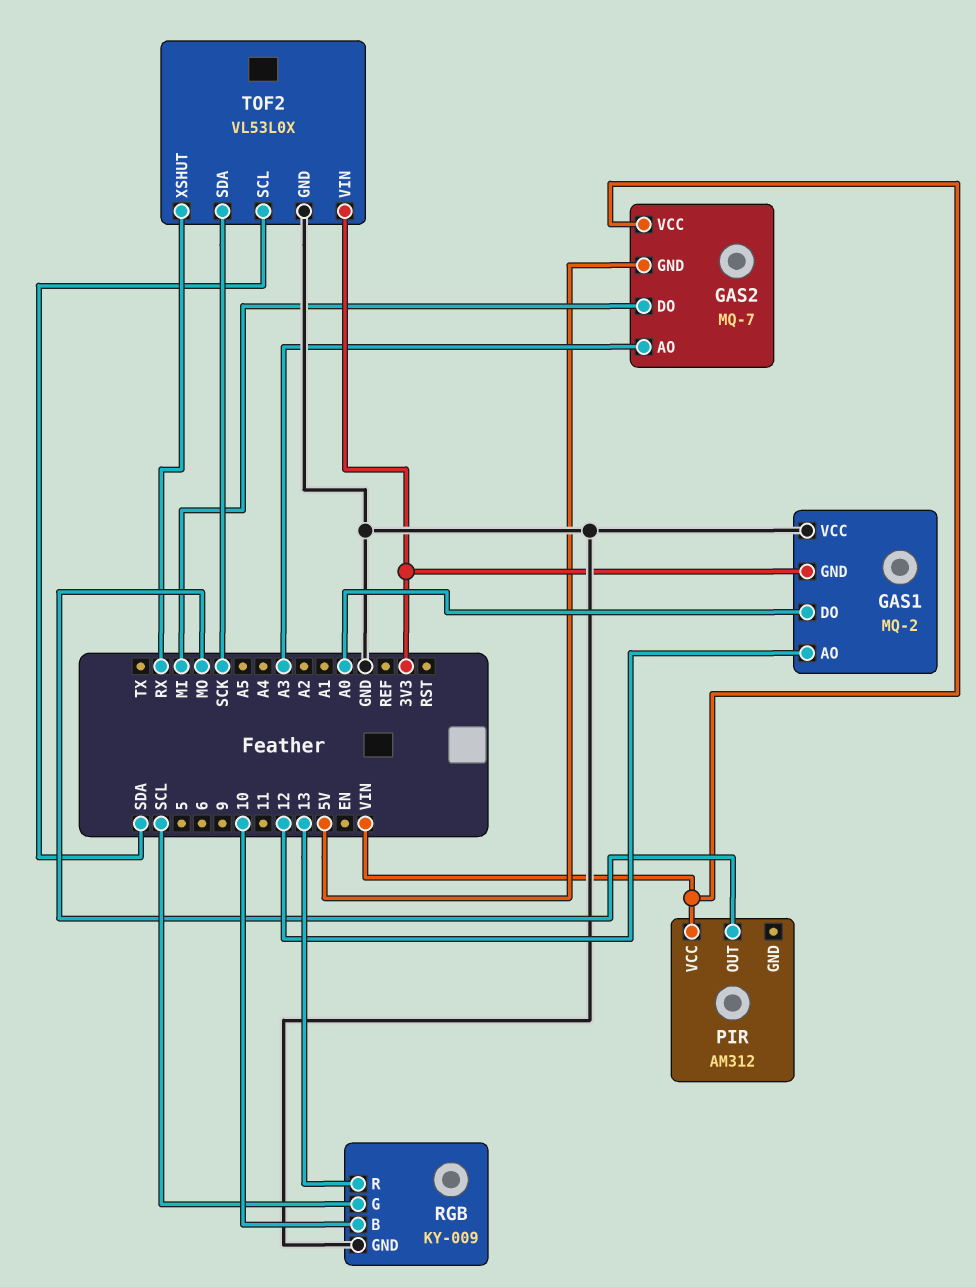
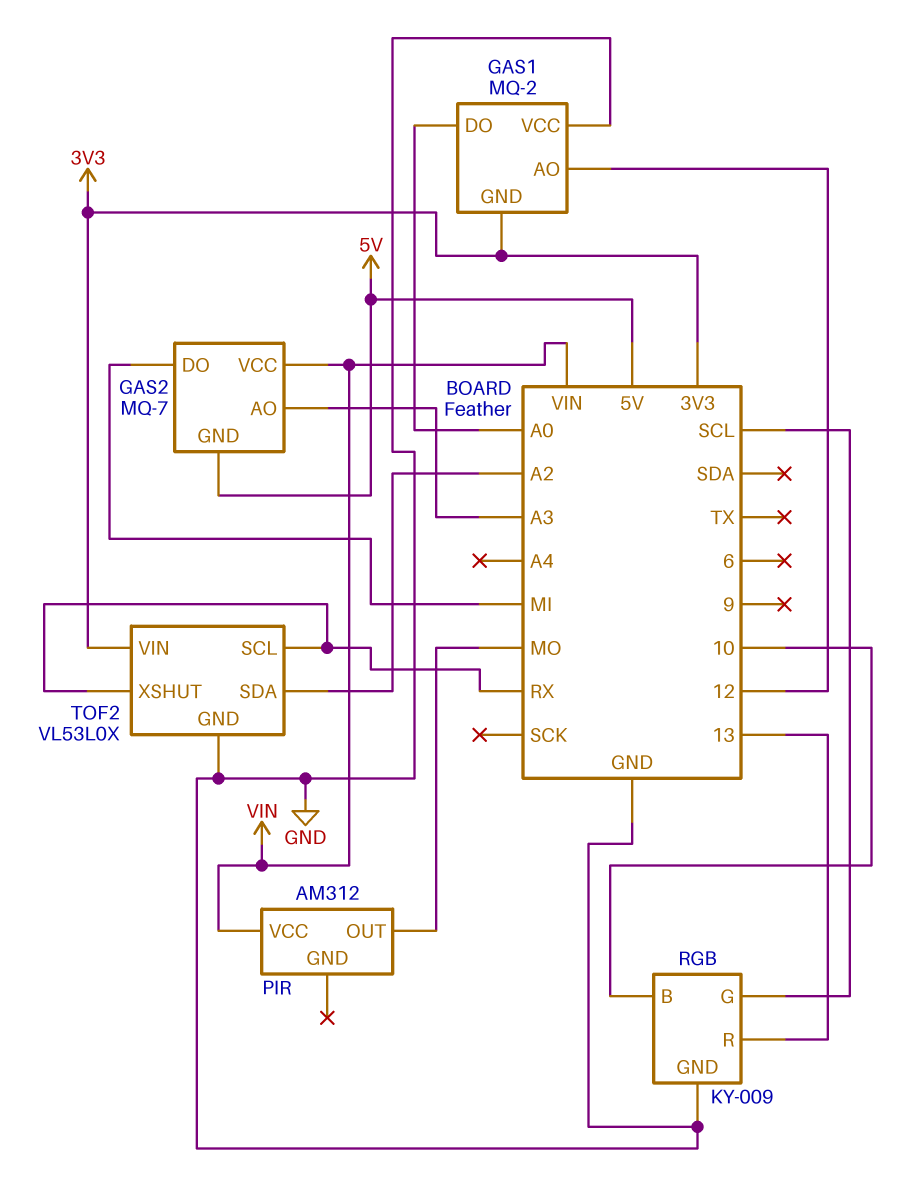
TOF2 pin SCL: SDA -> RX
TOF2 pin SDA: SCK -> A2

